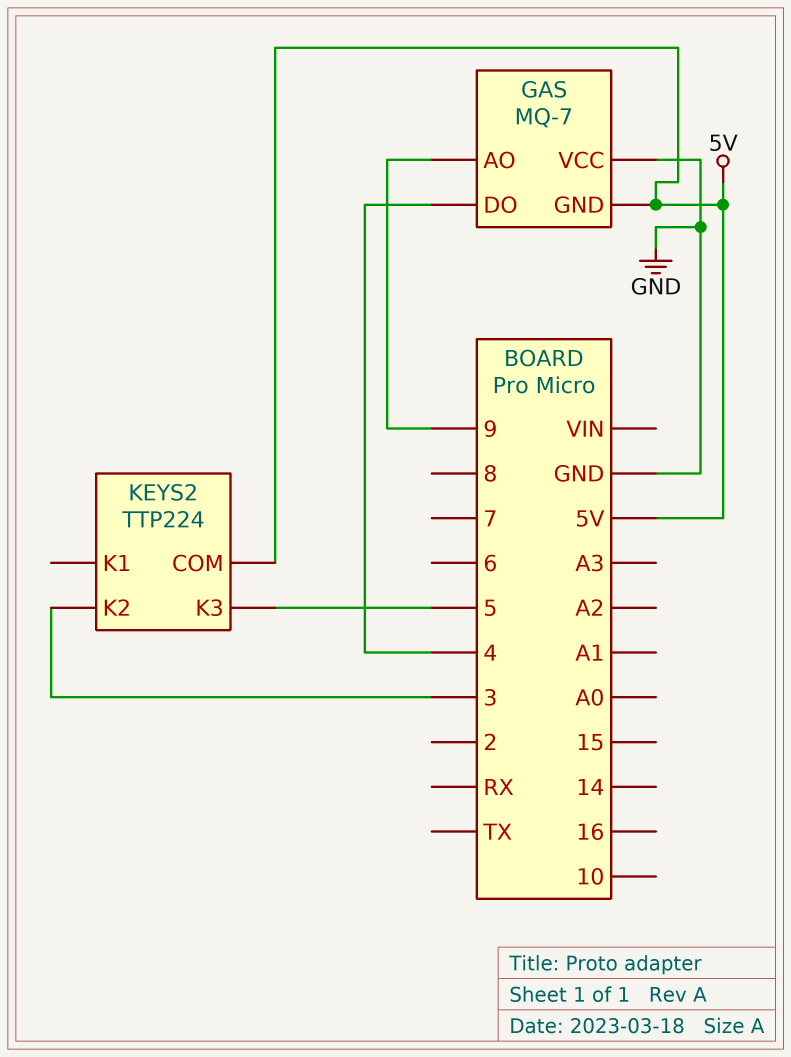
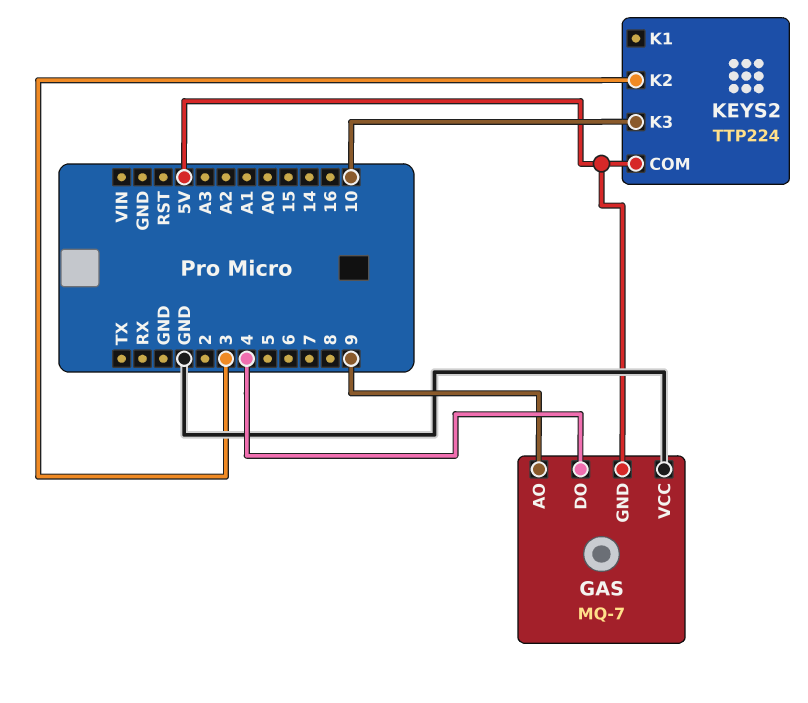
KEYS2 pin K3: 5 -> 10

